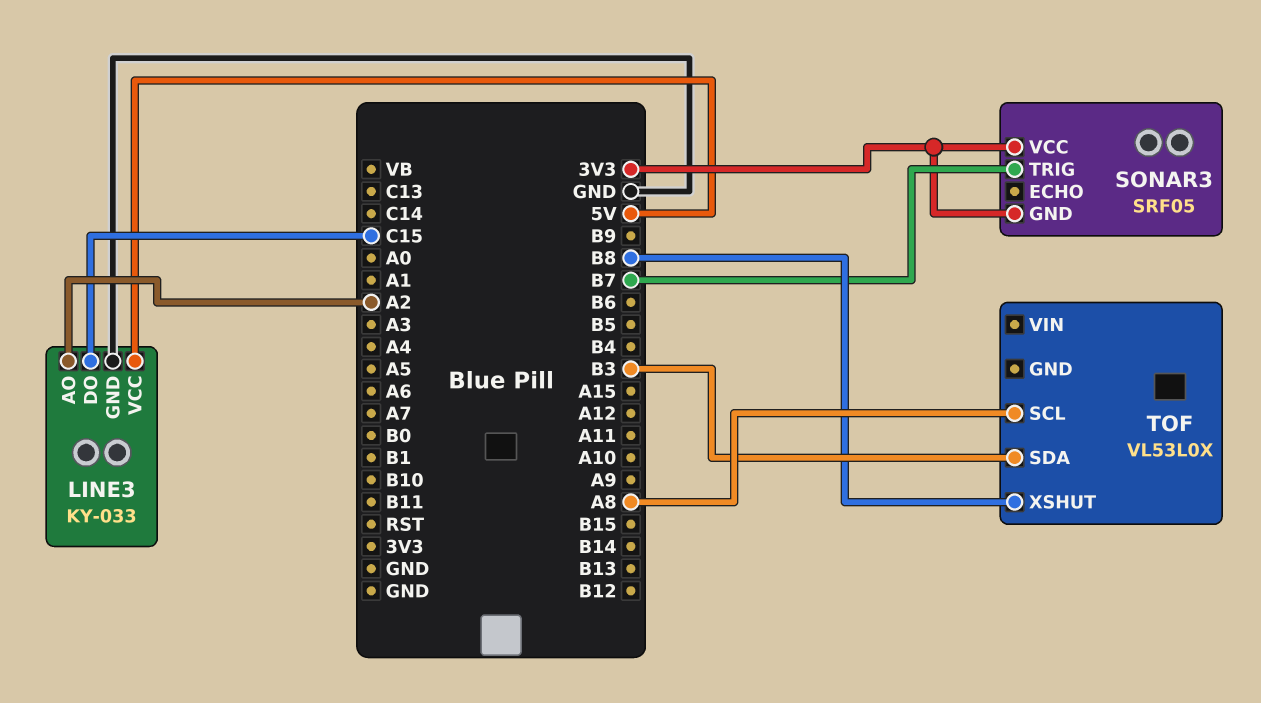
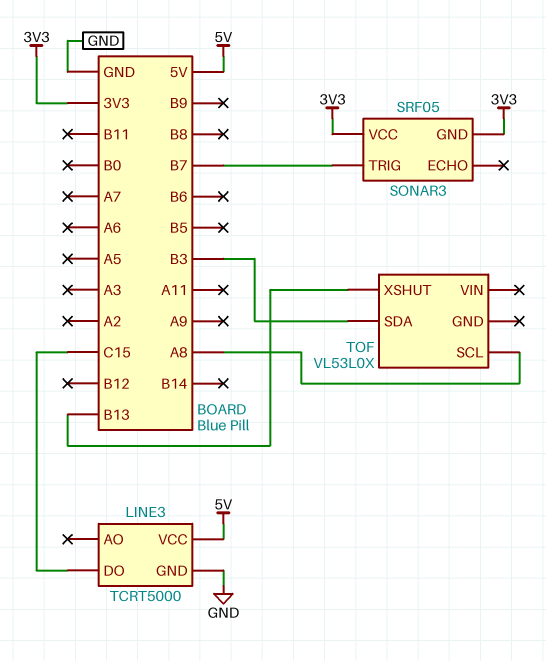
LINE3: KY-033 -> TCRT5000
LINE3 pin AO: A2 -> none
TOF pin XSHUT: B8 -> B13

